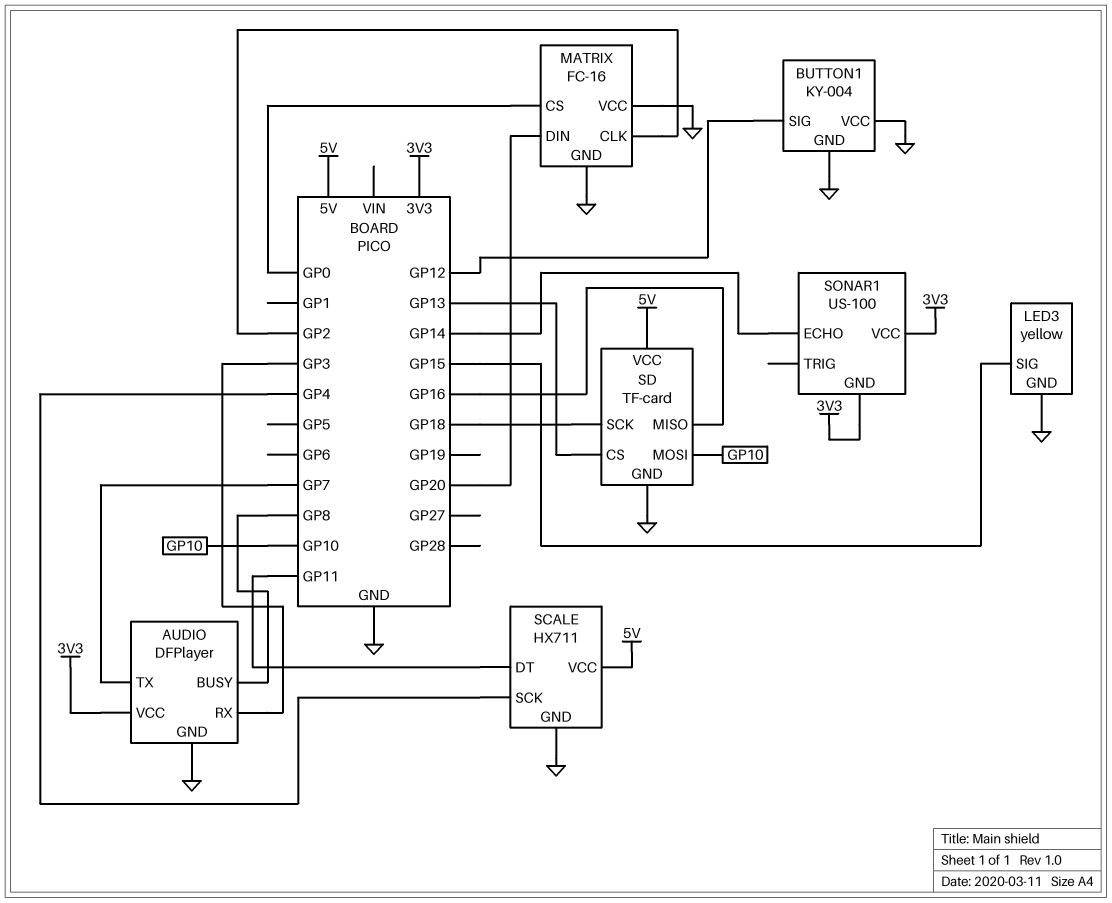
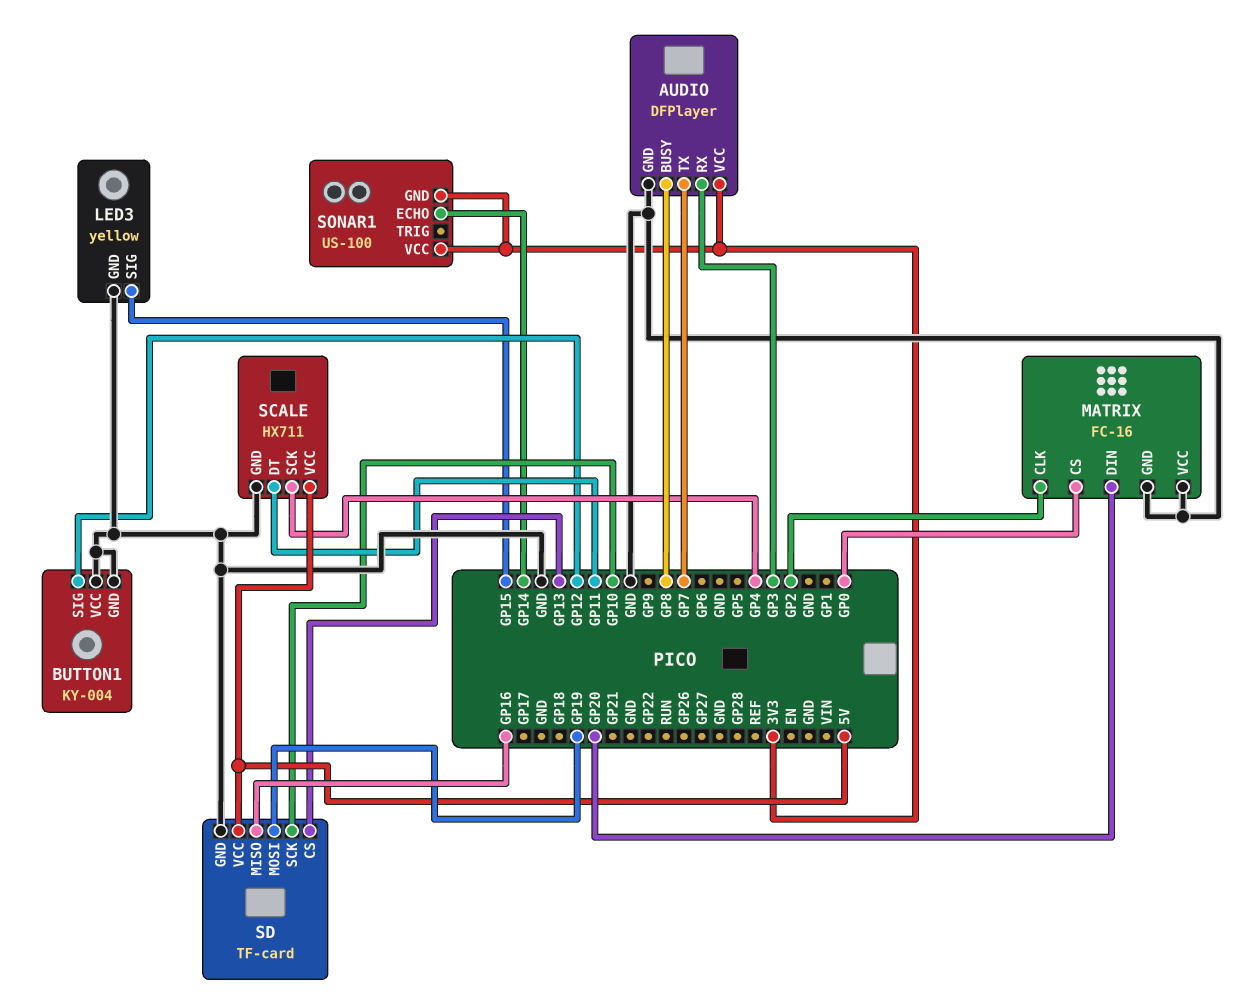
SD pin MOSI: GP10 -> GP19
SD pin SCK: GP18 -> GP10

